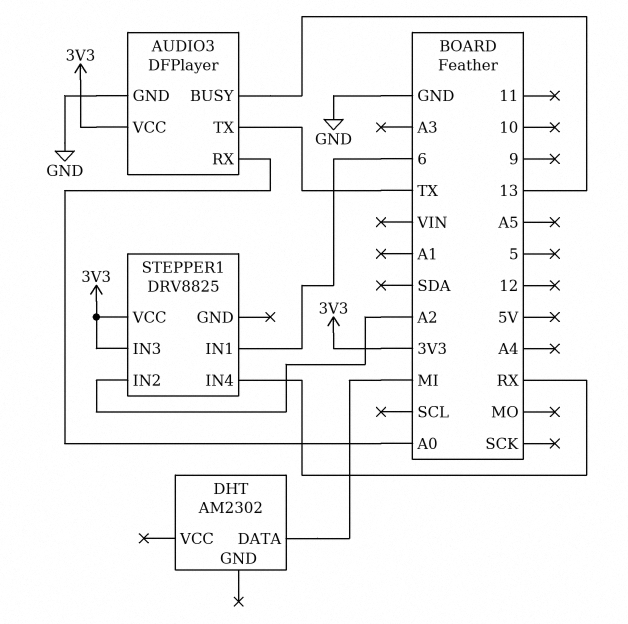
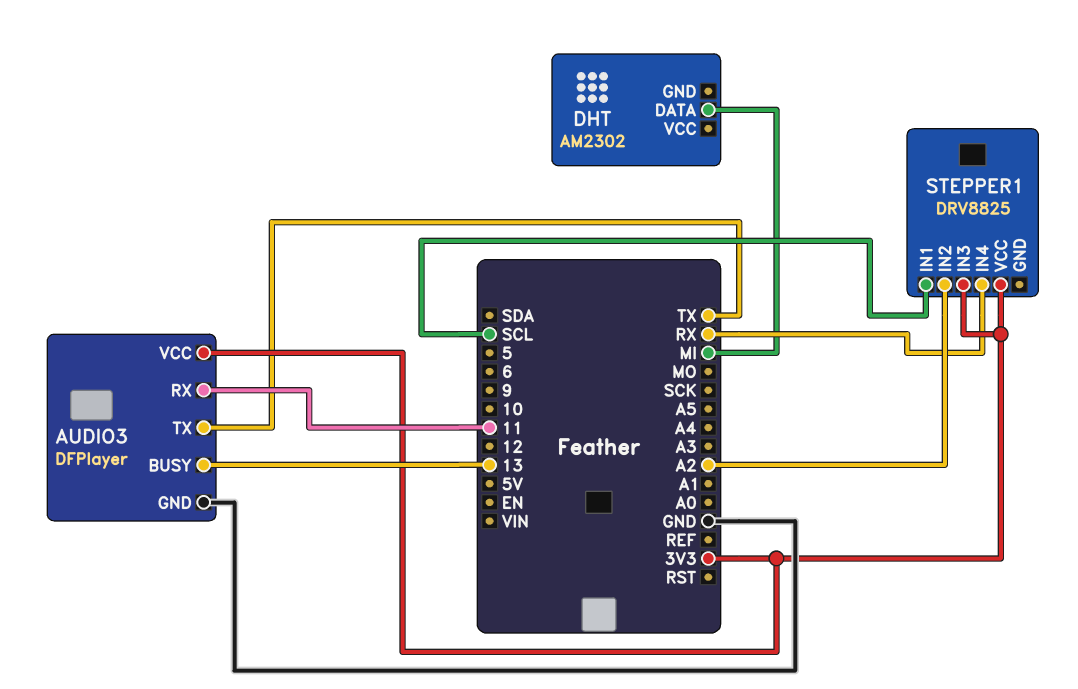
AUDIO3 pin RX: A0 -> 11
STEPPER1 pin IN1: 6 -> SCL

